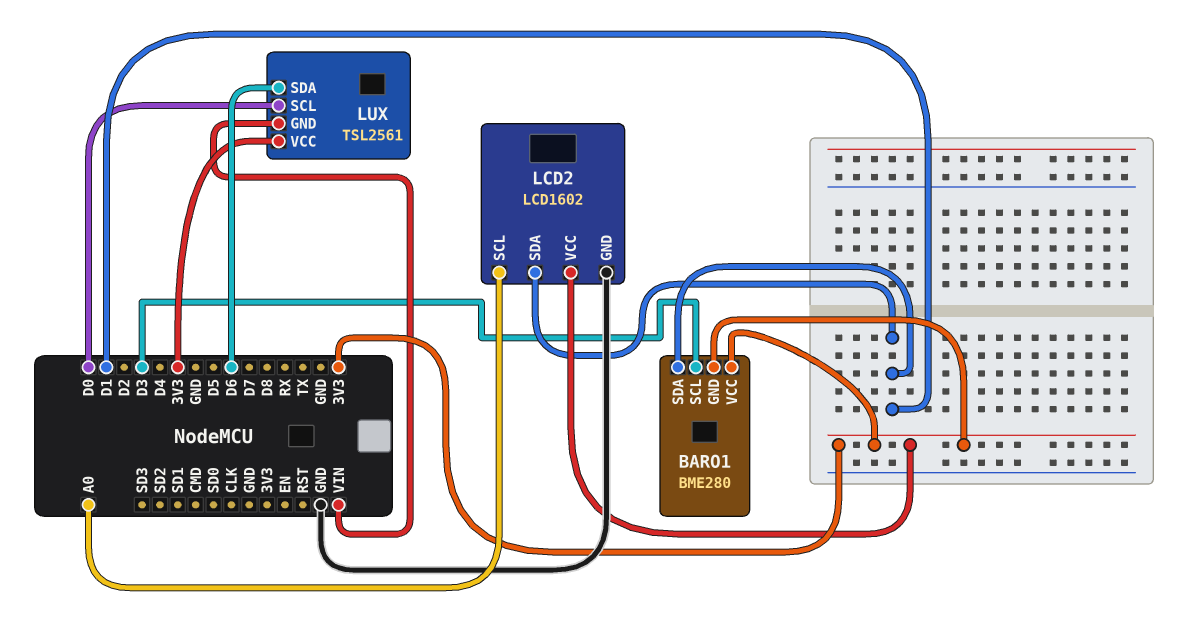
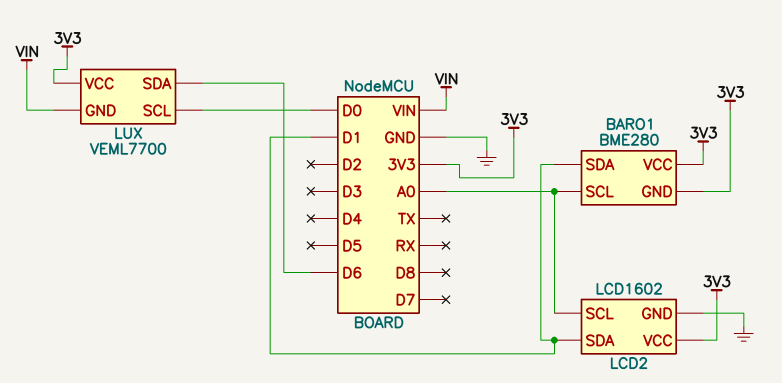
BARO1 pin SCL: D3 -> A0
LUX: TSL2561 -> VEML7700

